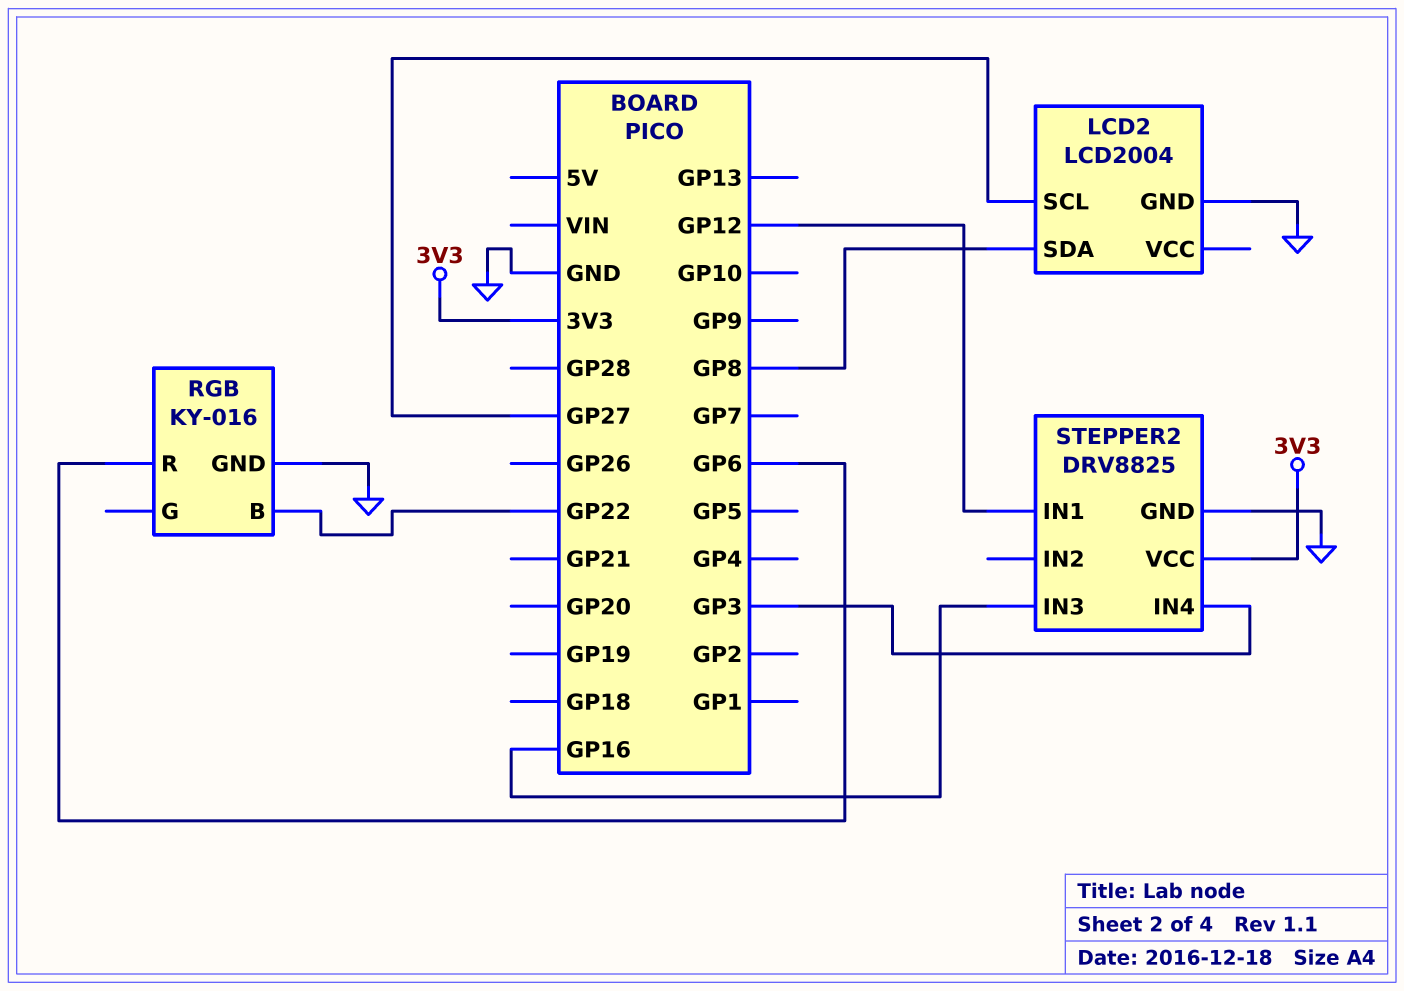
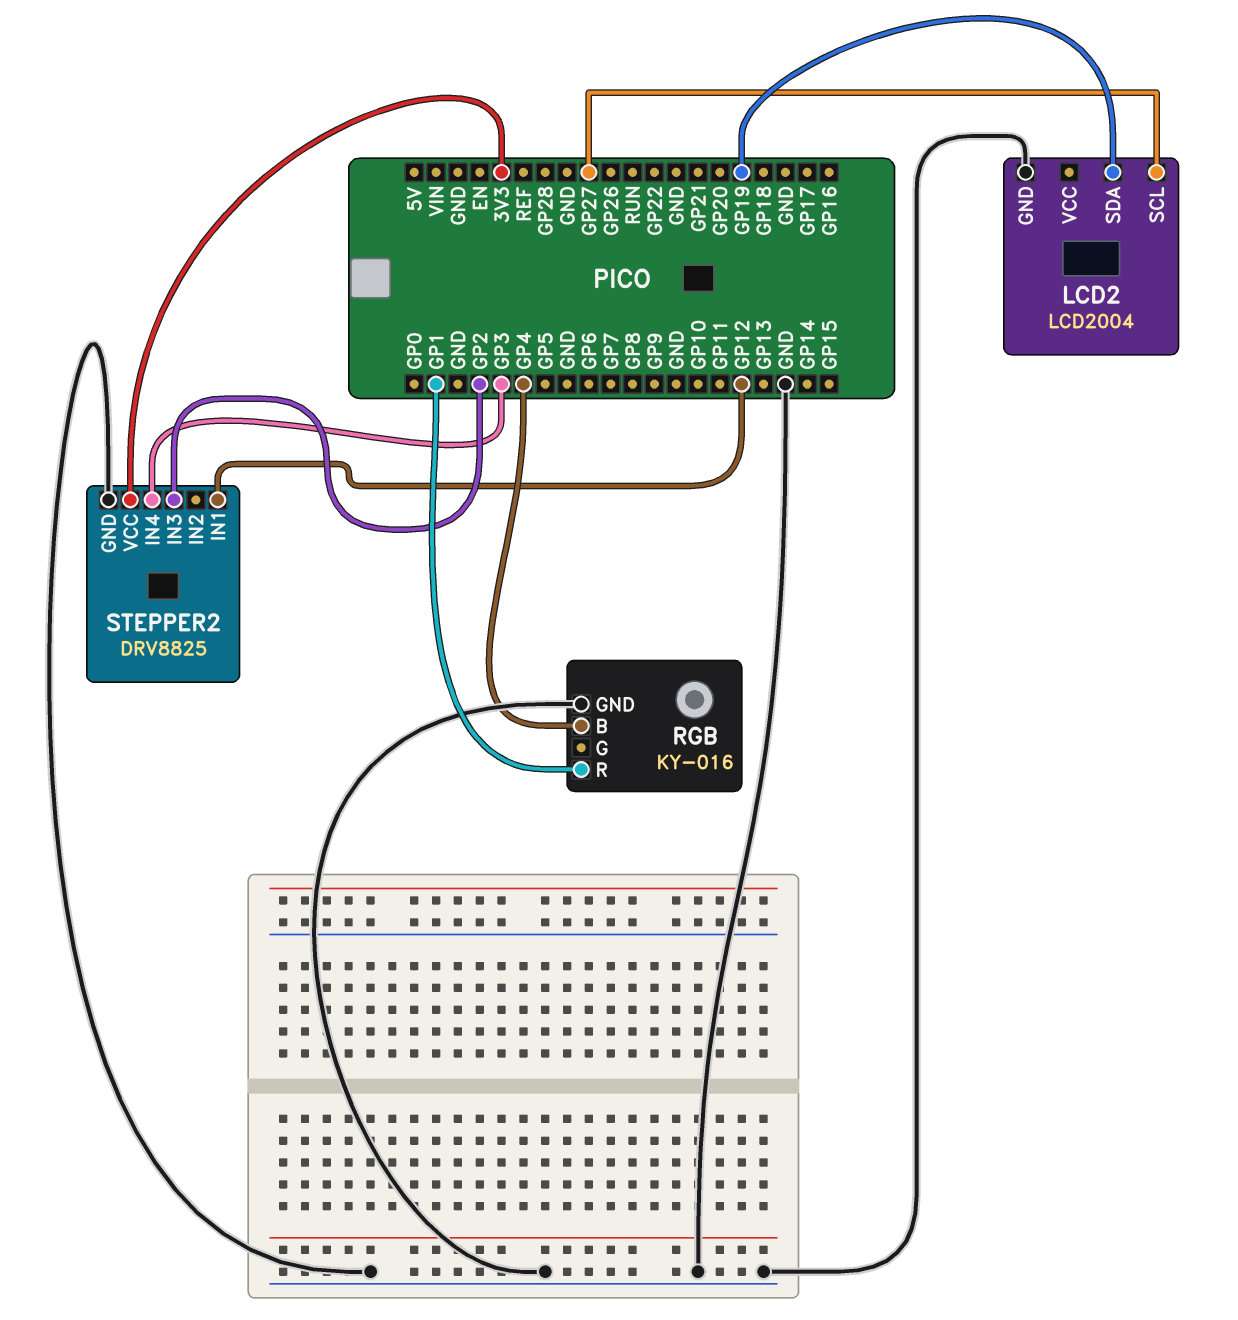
LCD2 pin SDA: GP8 -> GP19
RGB pin B: GP22 -> GP4
RGB pin R: GP6 -> GP1
STEPPER2 pin IN3: GP16 -> GP2

